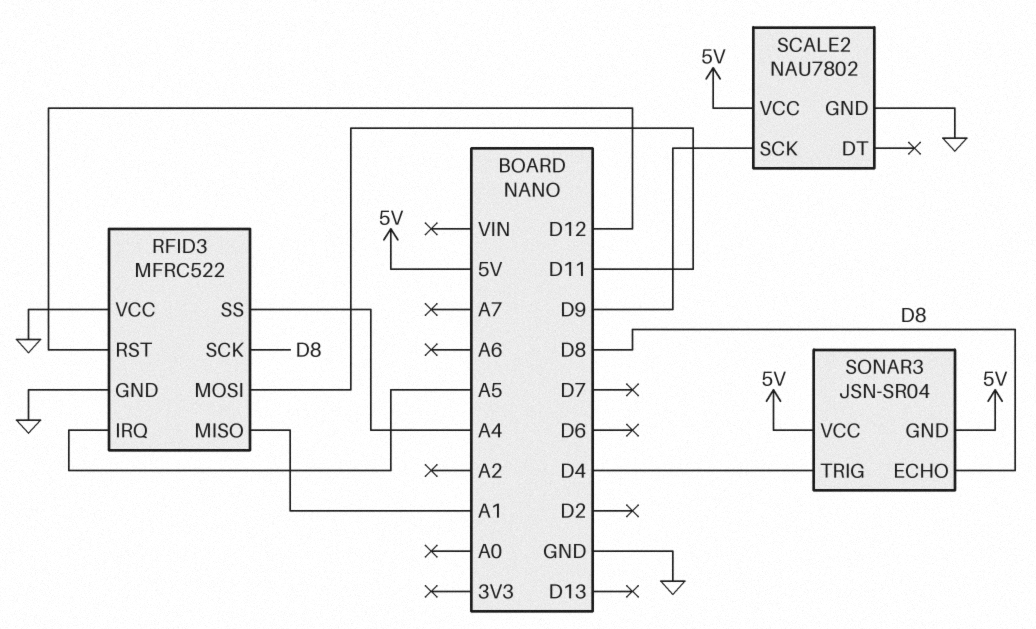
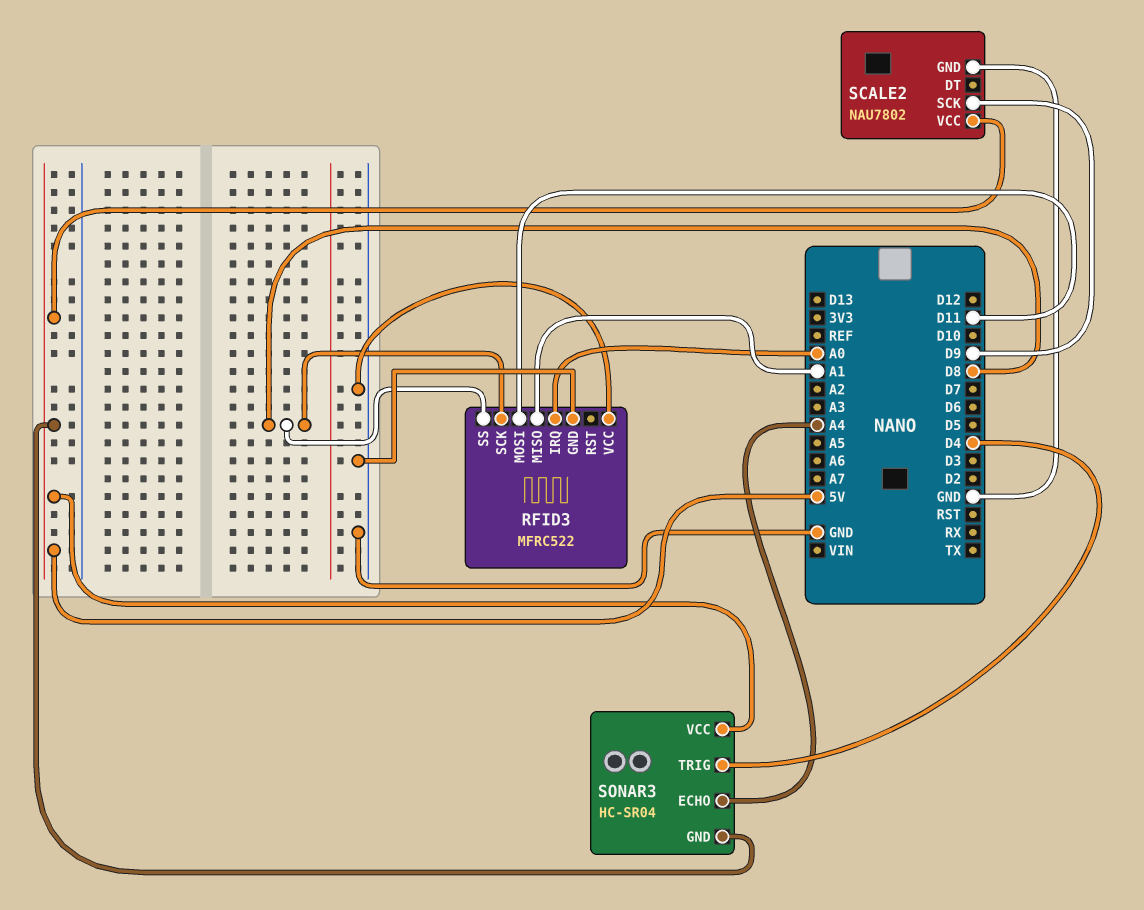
RFID3 pin IRQ: A5 -> A0
RFID3 pin RST: D12 -> none
RFID3 pin SS: A4 -> D8
SONAR3: JSN-SR04 -> HC-SR04
SONAR3 pin ECHO: D8 -> A4

